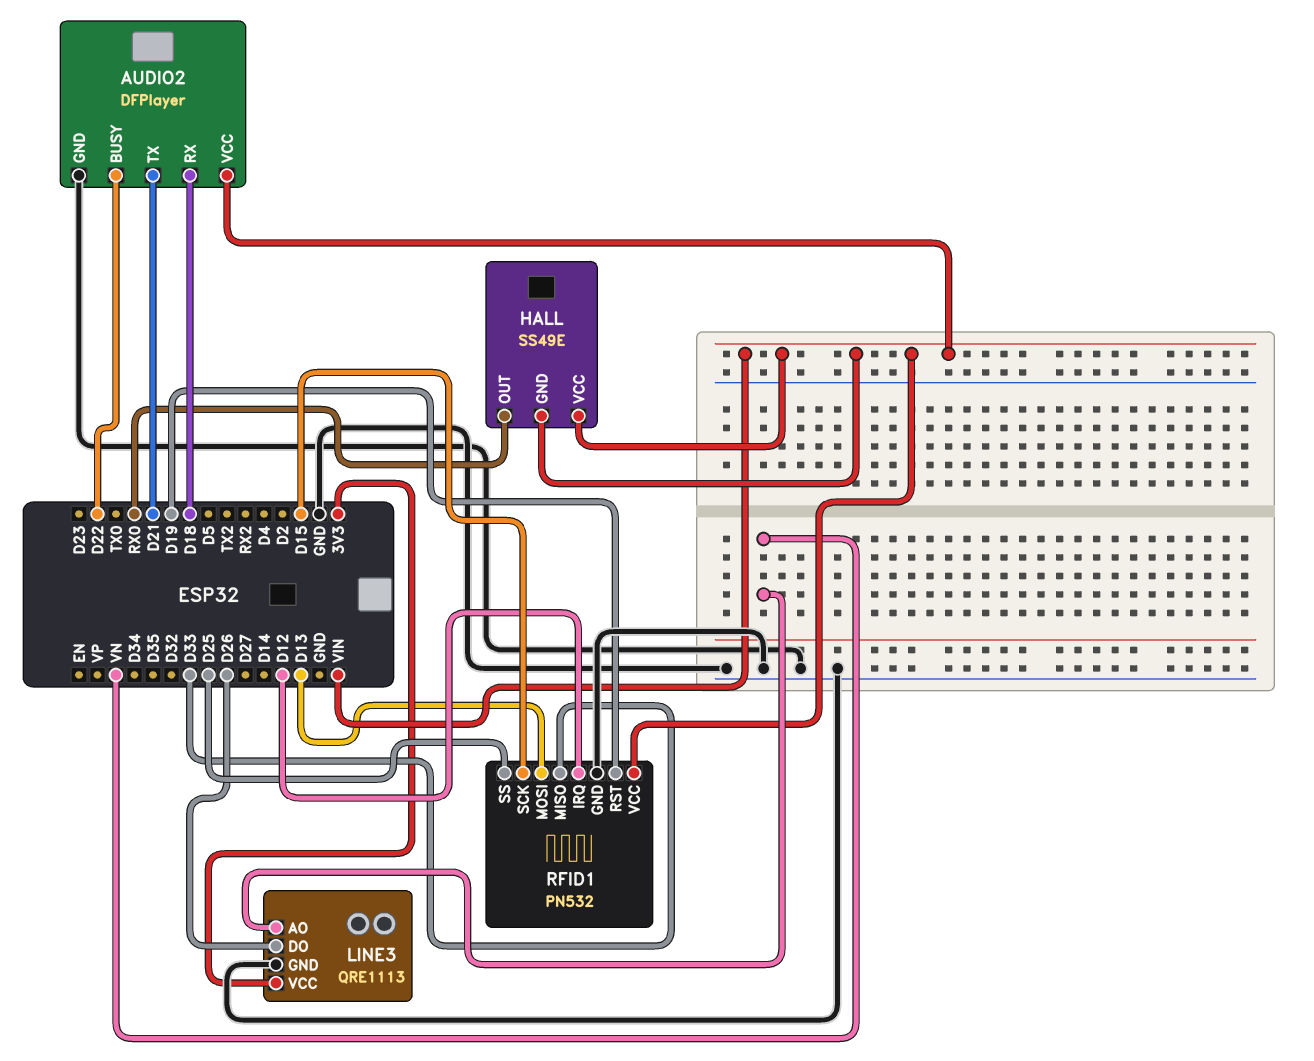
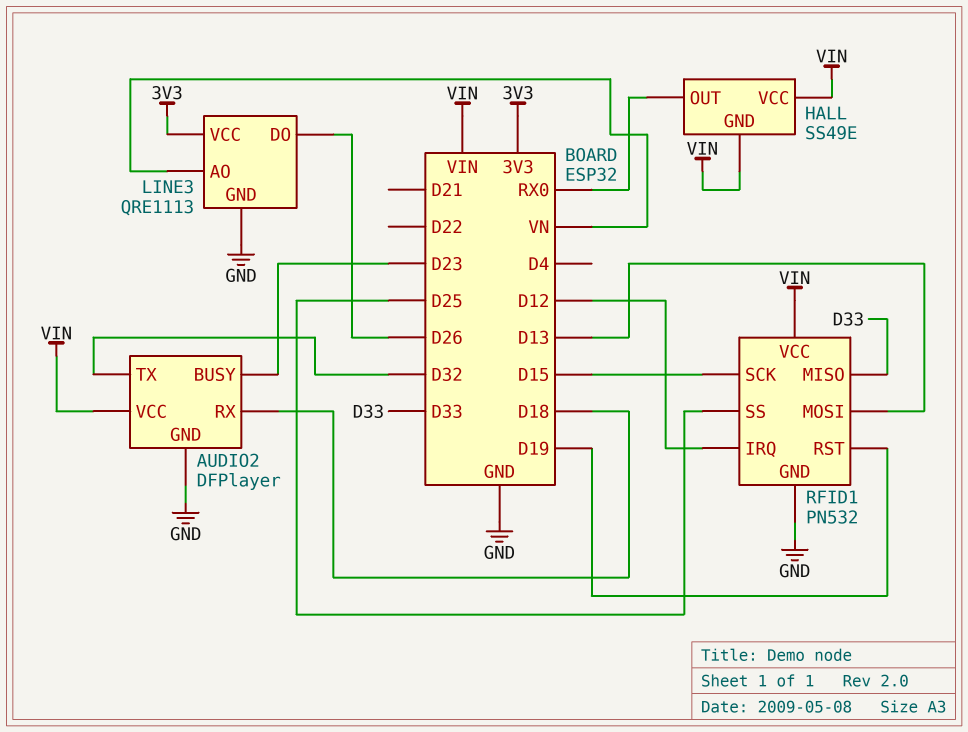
AUDIO2 pin BUSY: D22 -> D23
AUDIO2 pin TX: D21 -> D32

